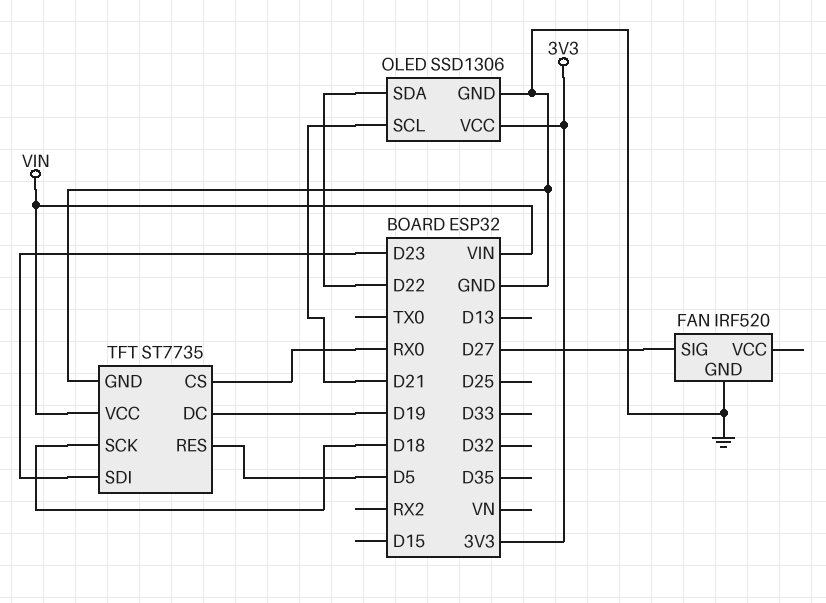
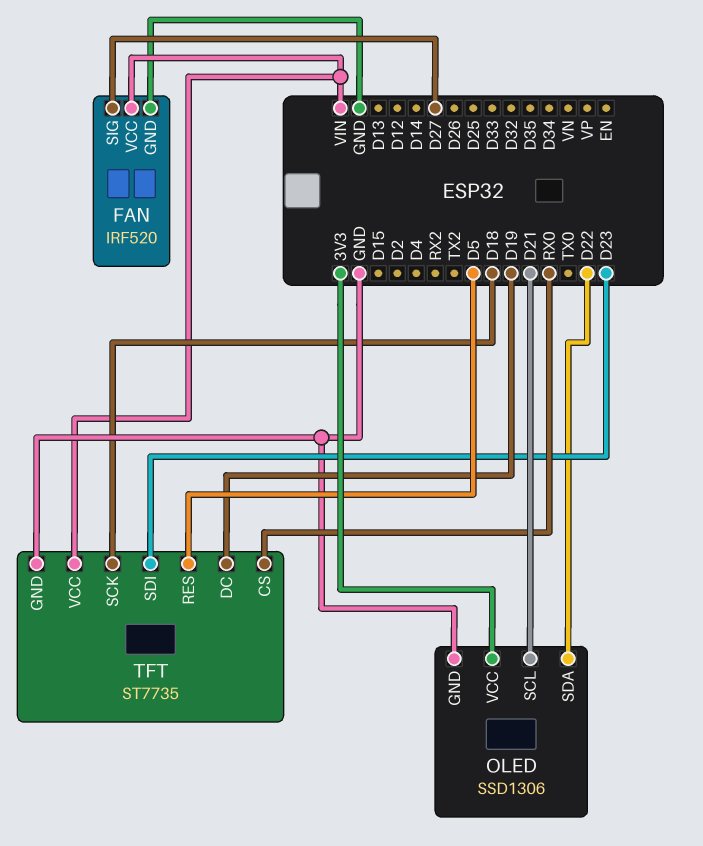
FAN pin VCC: none -> VIN

